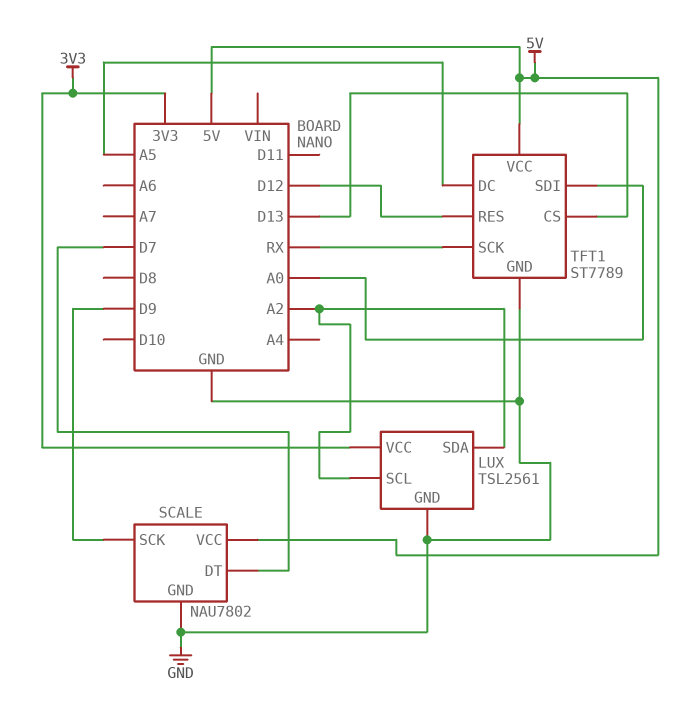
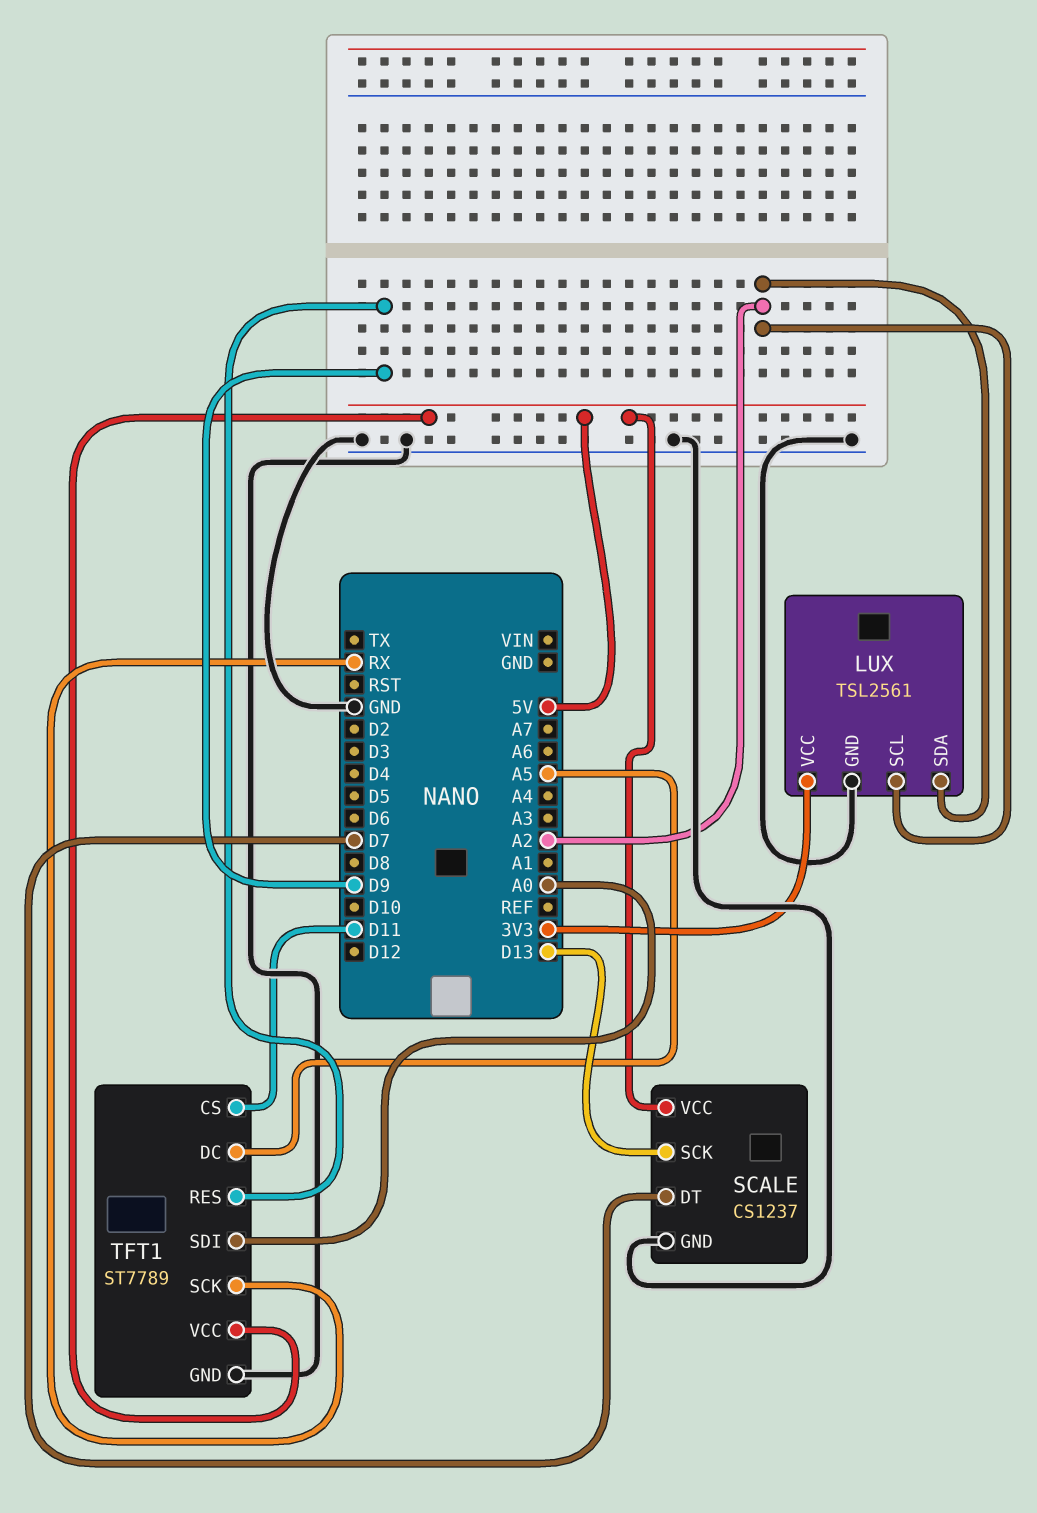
SCALE: NAU7802 -> CS1237
SCALE pin SCK: D9 -> D13
TFT1 pin CS: D13 -> D11
TFT1 pin RES: D12 -> D9

